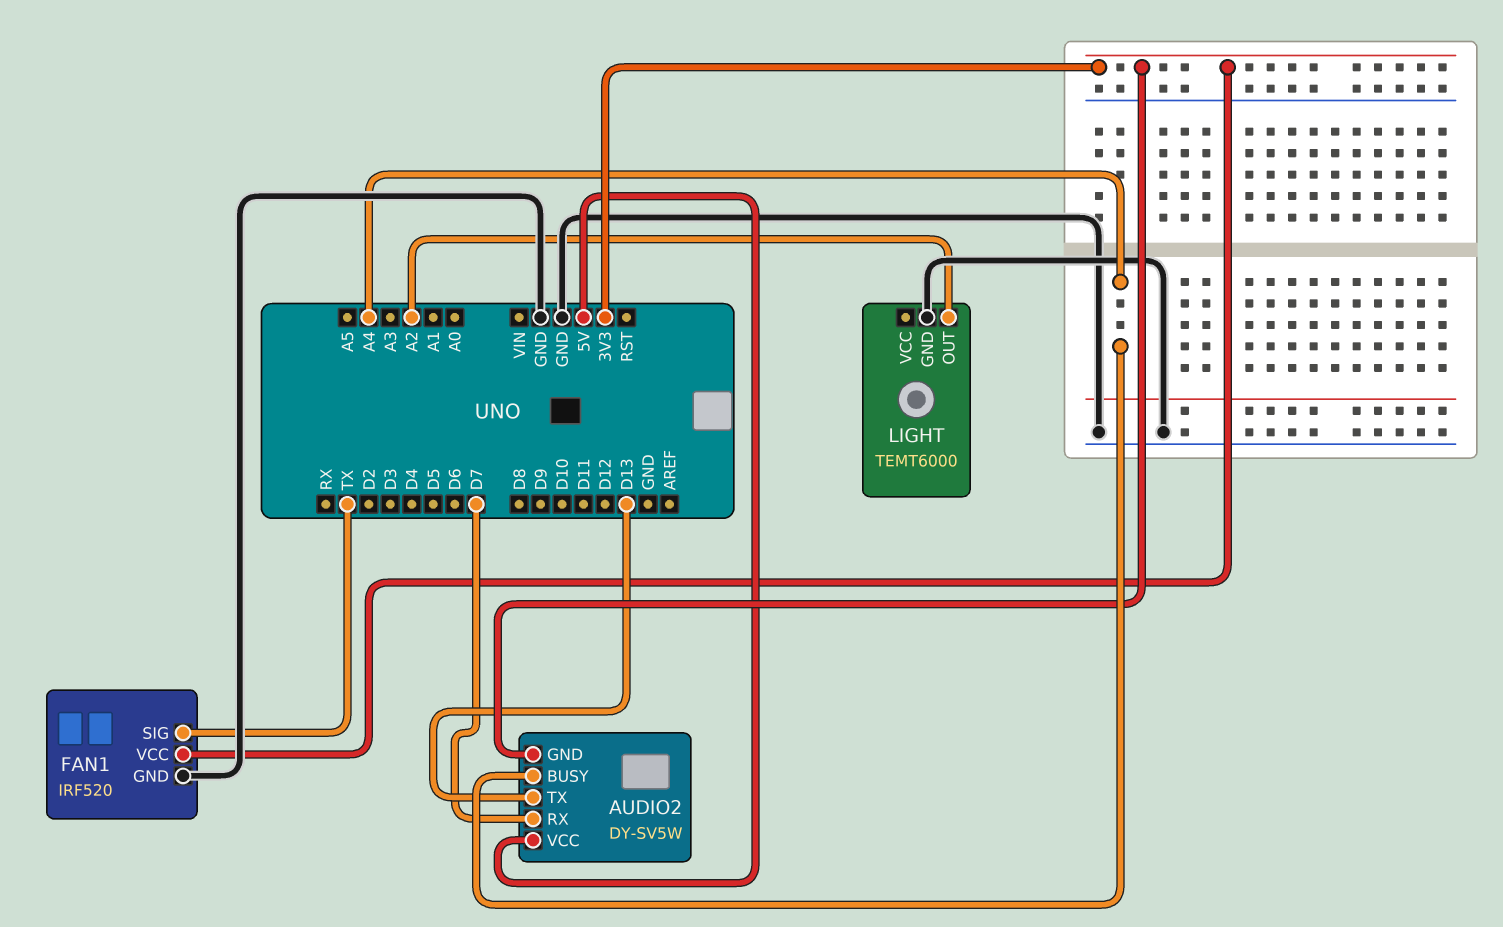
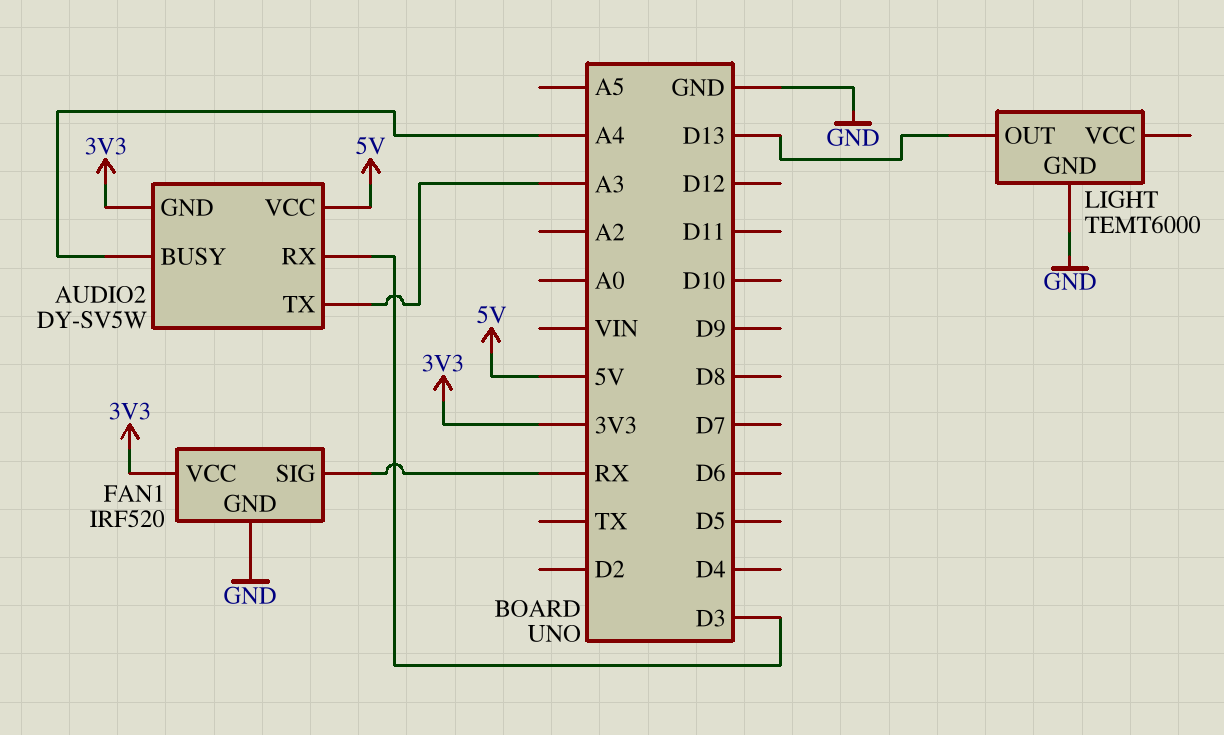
AUDIO2 pin RX: D7 -> D3
AUDIO2 pin TX: D13 -> A3
FAN1 pin SIG: TX -> RX
LIGHT pin OUT: A2 -> D13

